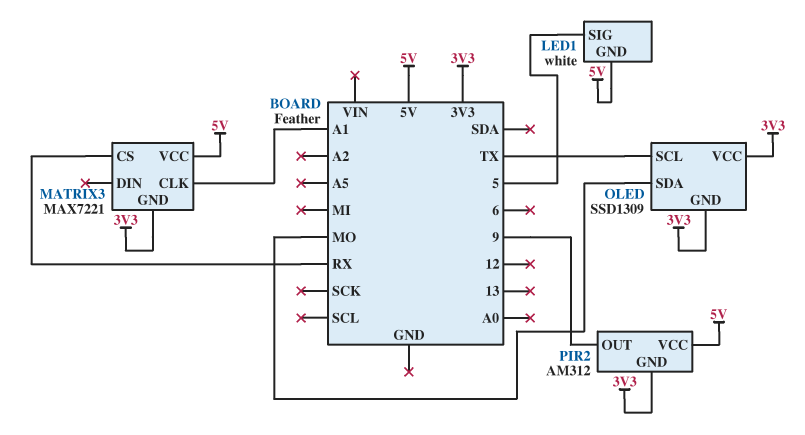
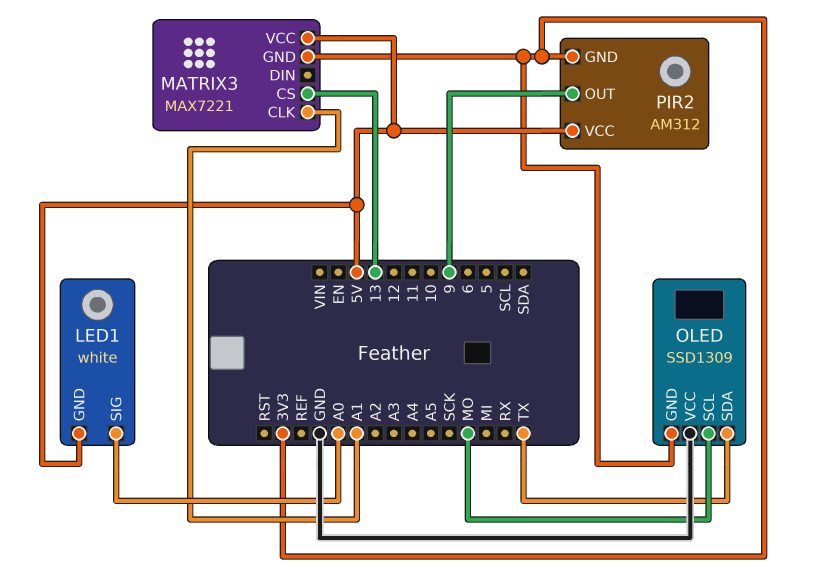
LED1 pin SIG: 5 -> A0
MATRIX3 pin CS: RX -> 13
OLED pin SCL: TX -> MO
OLED pin SDA: MO -> TX
OLED pin VCC: 3V3 -> GND

